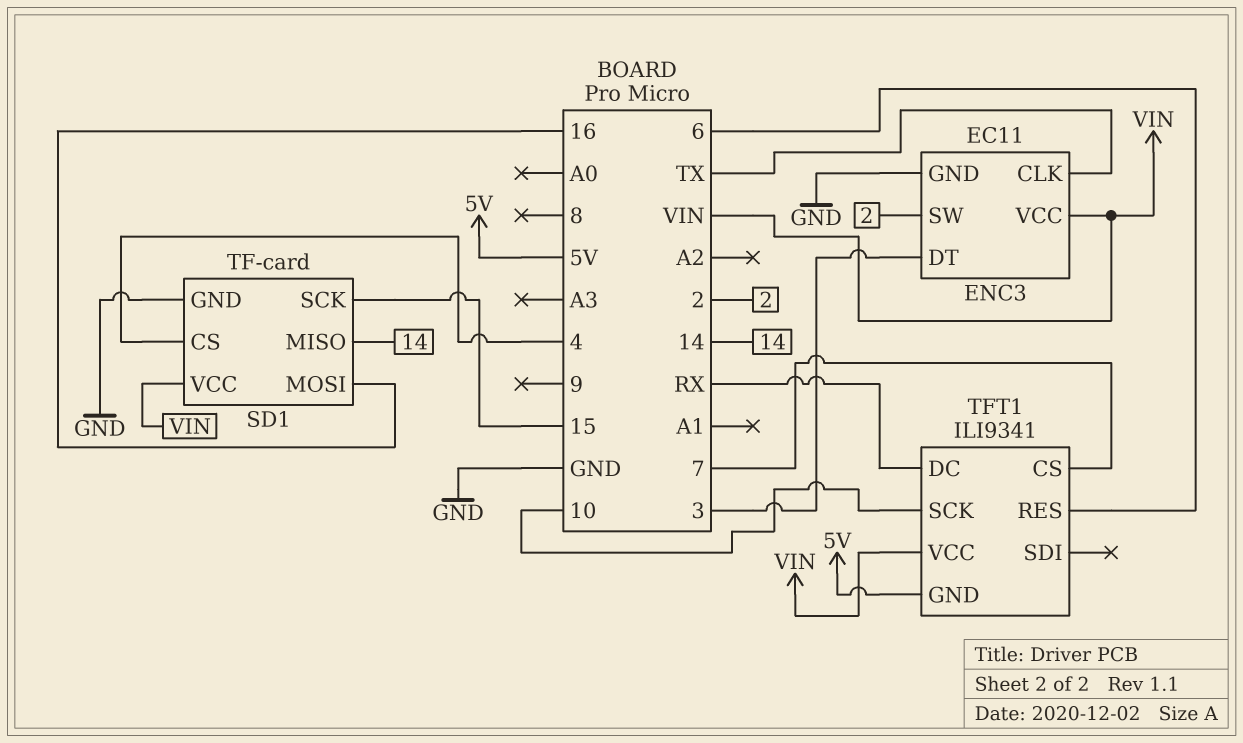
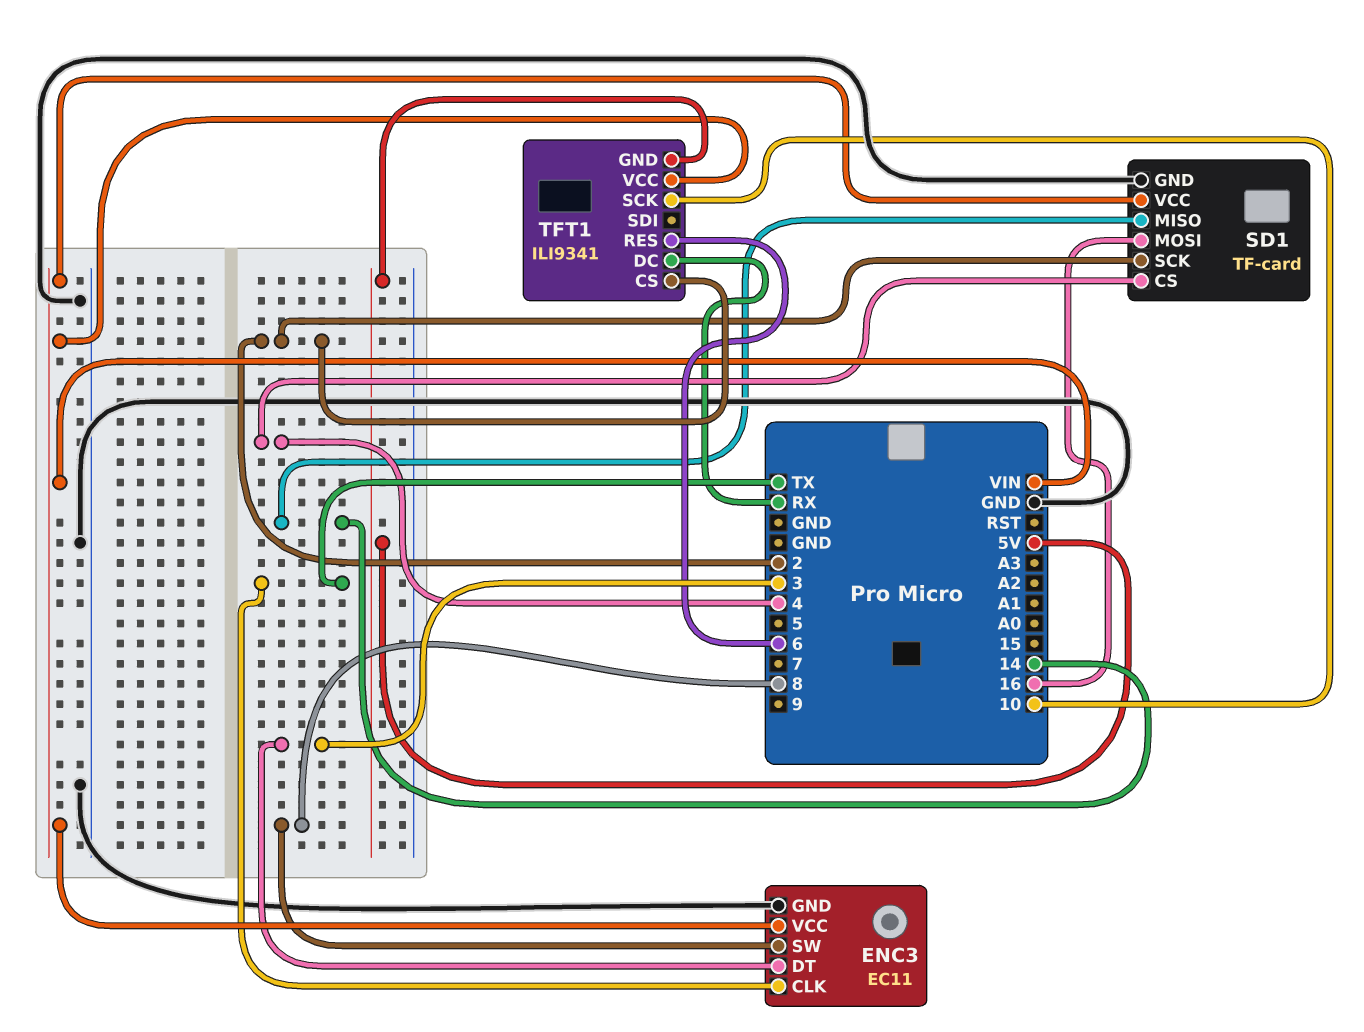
ENC3 pin SW: 2 -> 8
SD1 pin SCK: 15 -> 2
TFT1 pin CS: 7 -> 2

